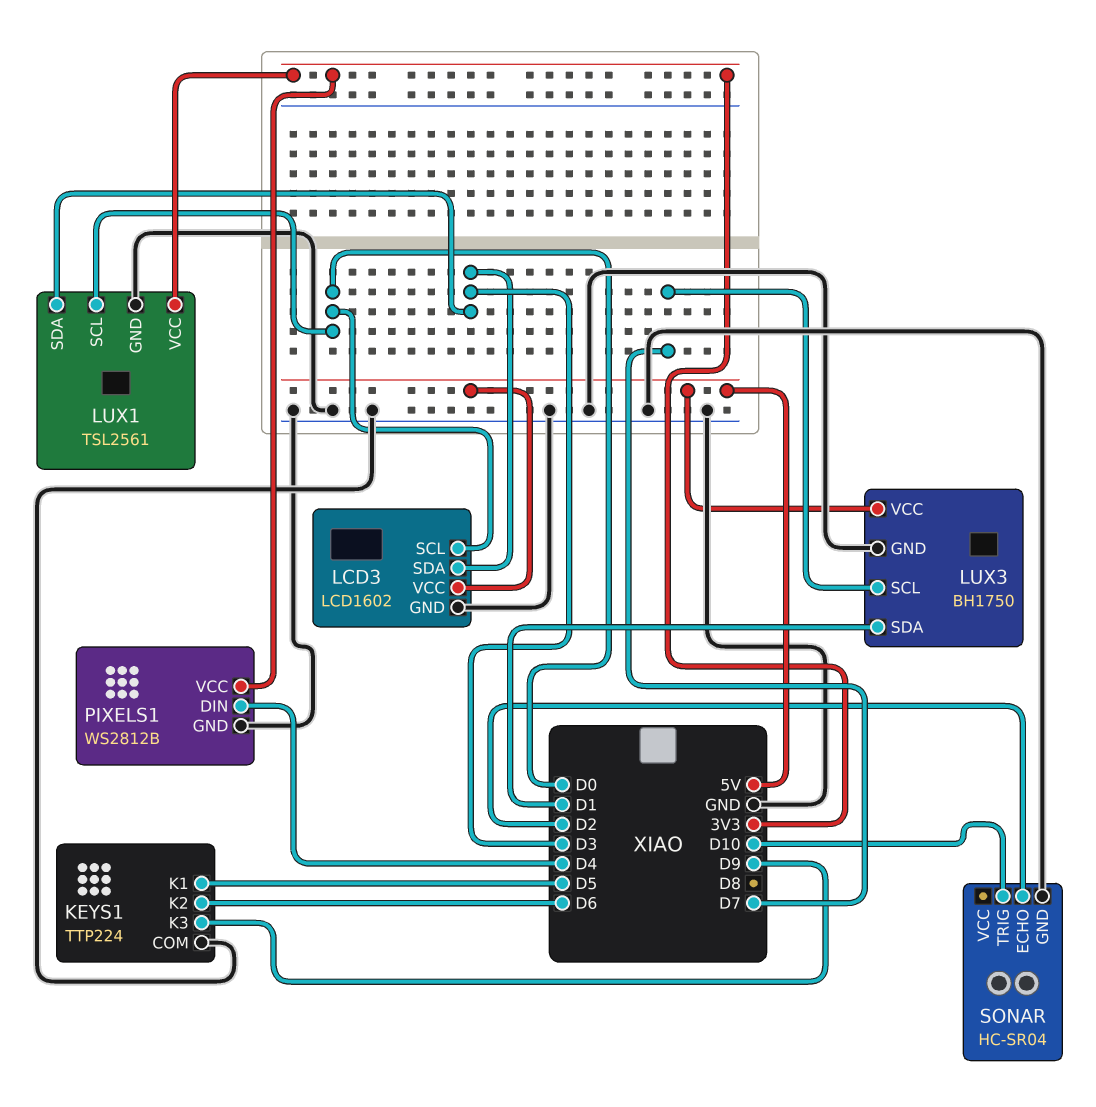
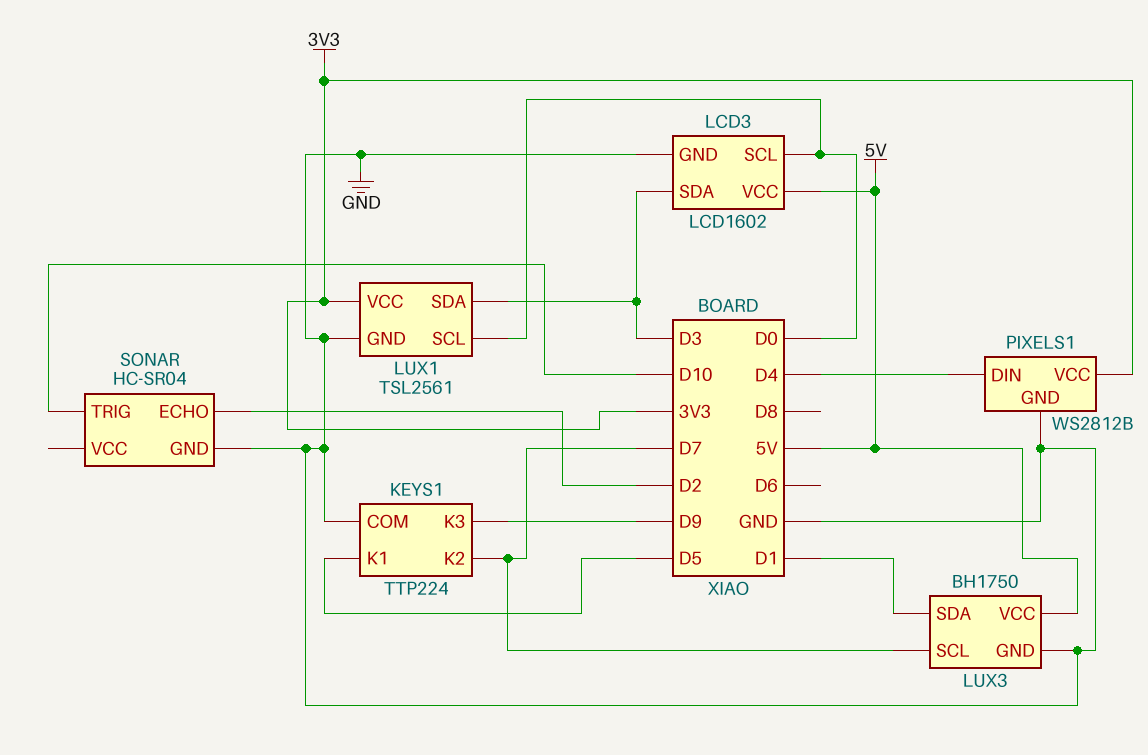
KEYS1 pin K2: D6 -> D7

